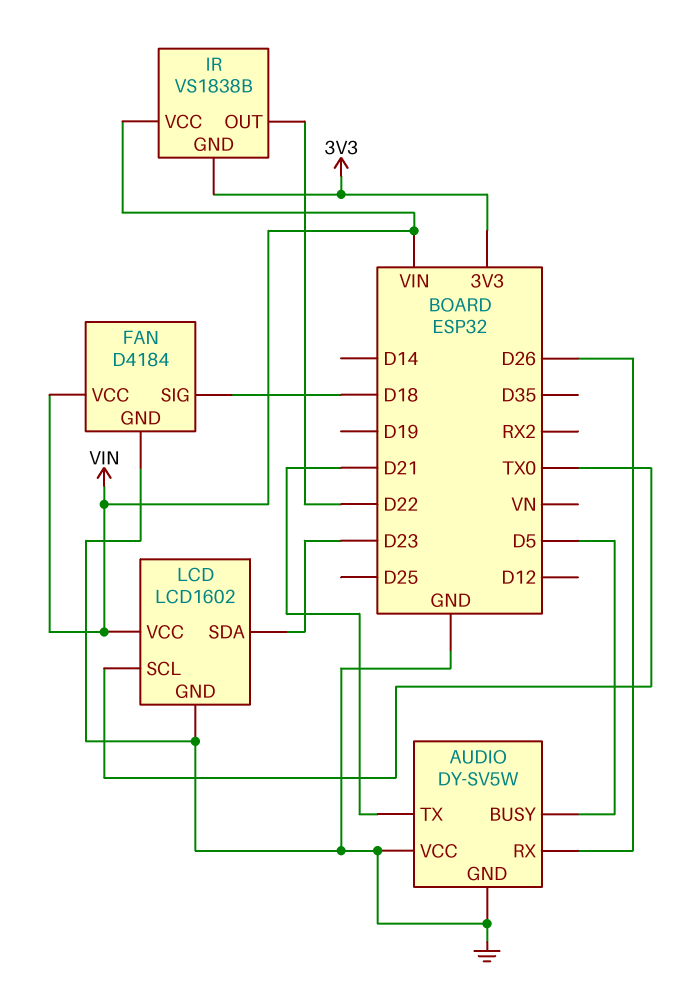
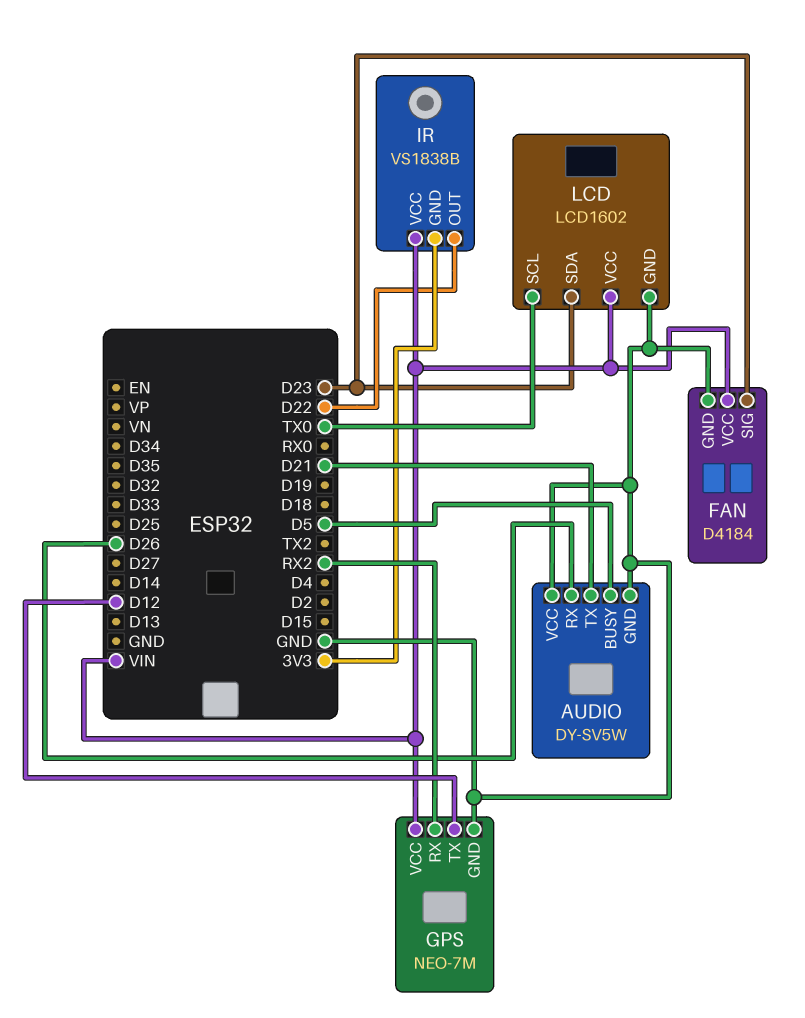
FAN pin SIG: D18 -> D23
GPS: none -> NEO-7M
GPS pin GND: none -> GND
GPS pin RX: none -> RX2
GPS pin TX: none -> D12
GPS pin VCC: none -> VIN

